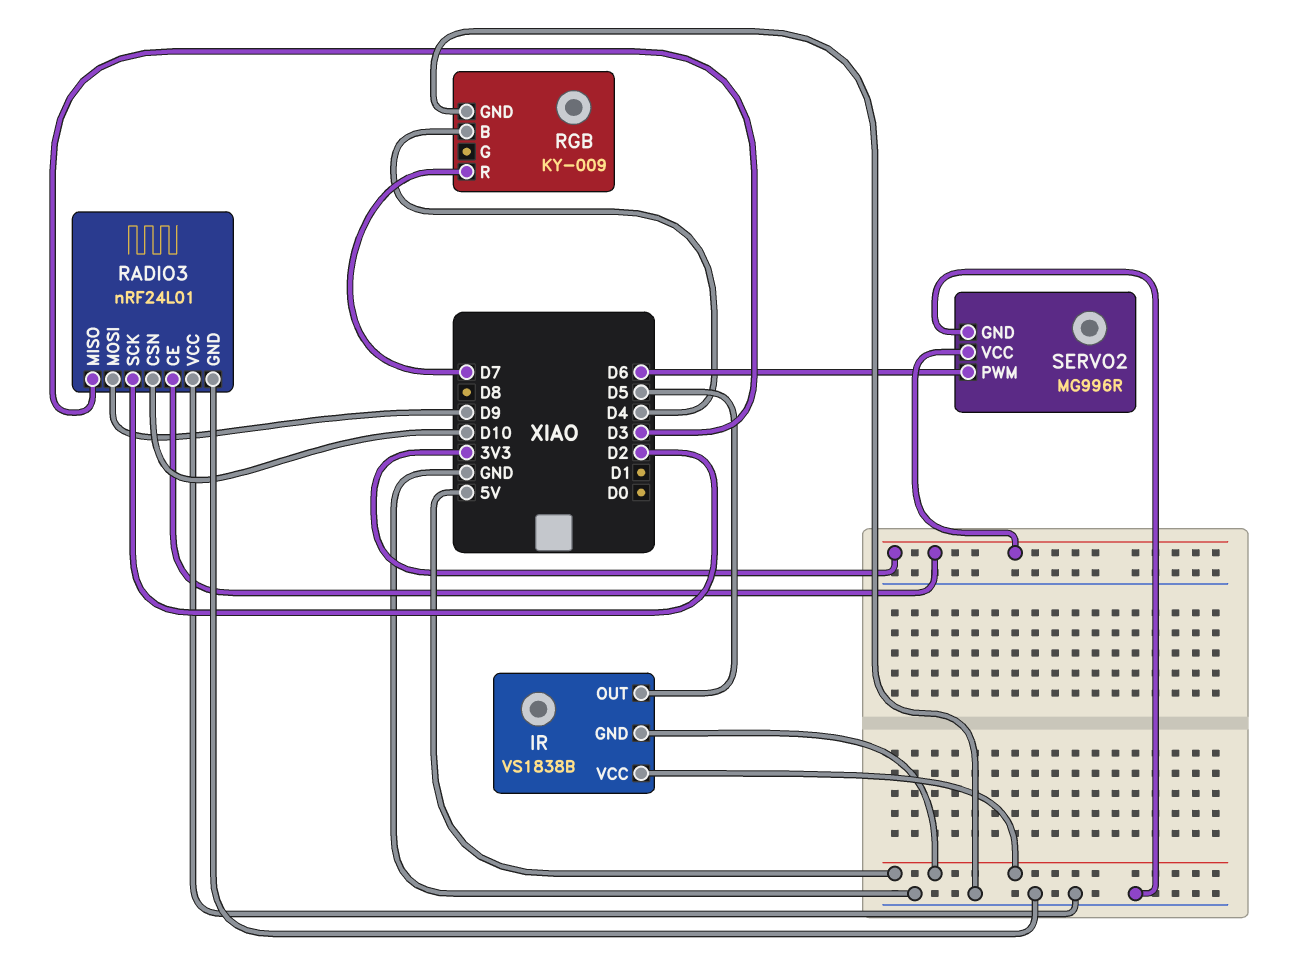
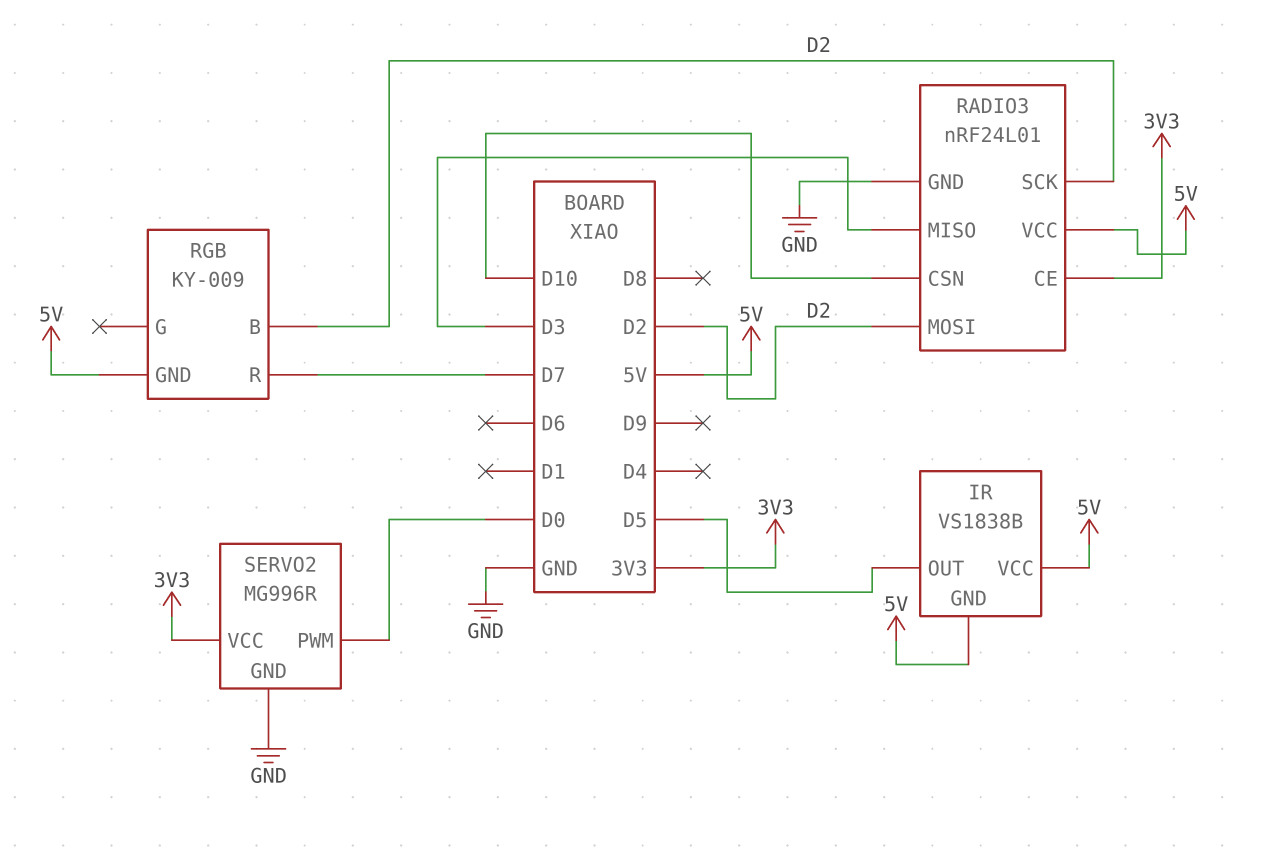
RADIO3 pin MOSI: D9 -> D2
RADIO3 pin VCC: GND -> 5V
RGB pin B: D4 -> D2
RGB pin GND: GND -> 5V
SERVO2 pin PWM: D6 -> D0

